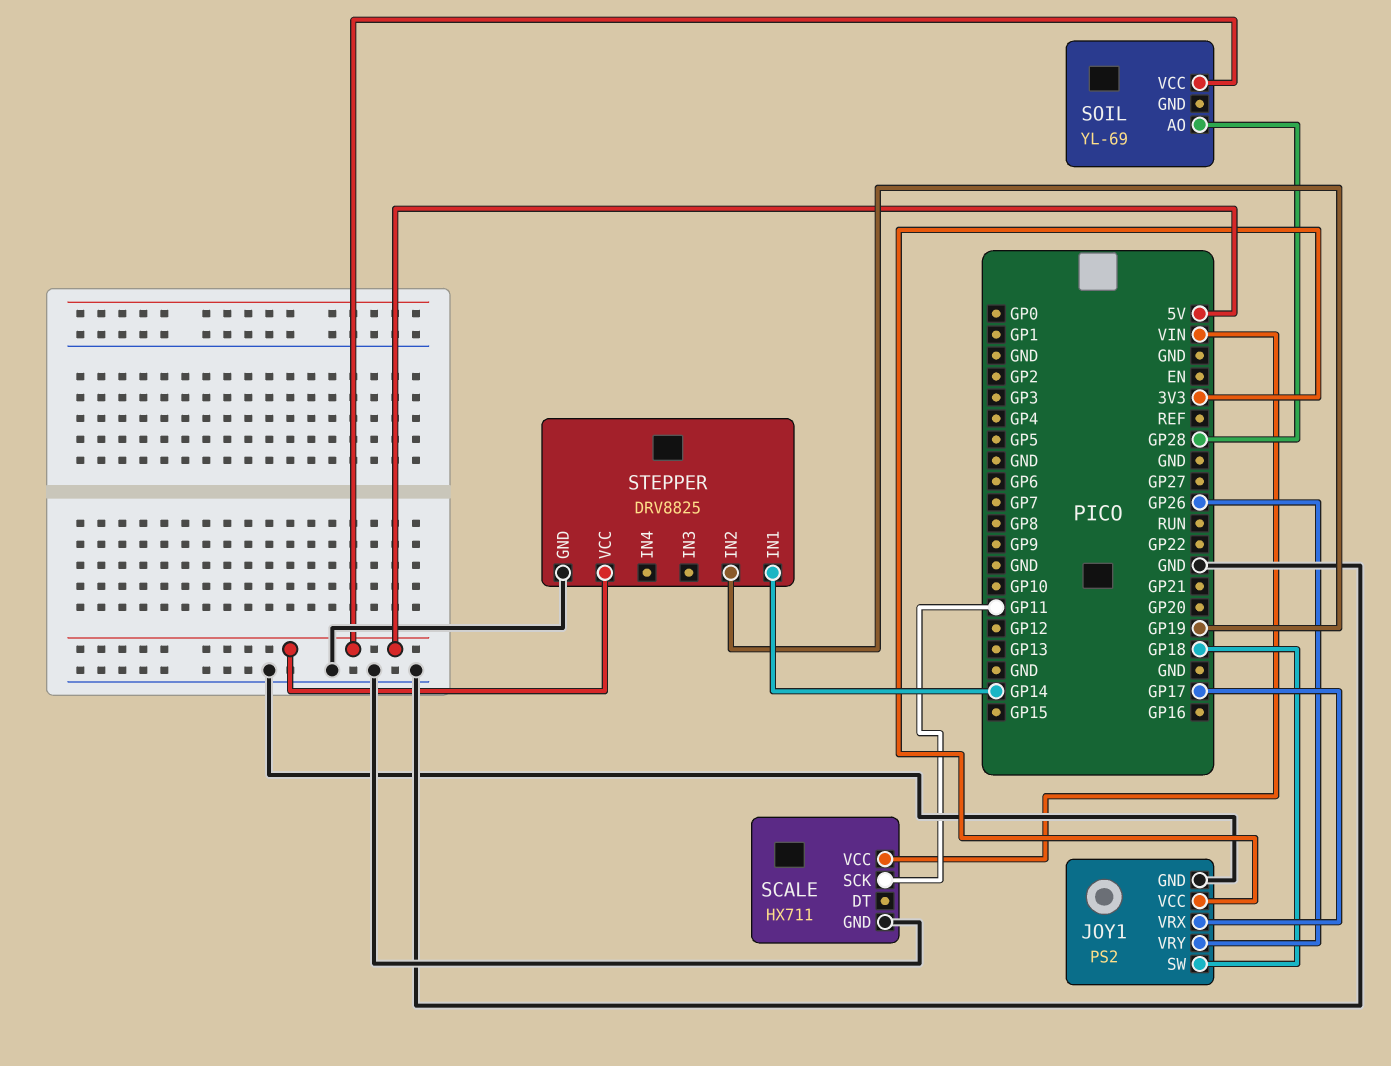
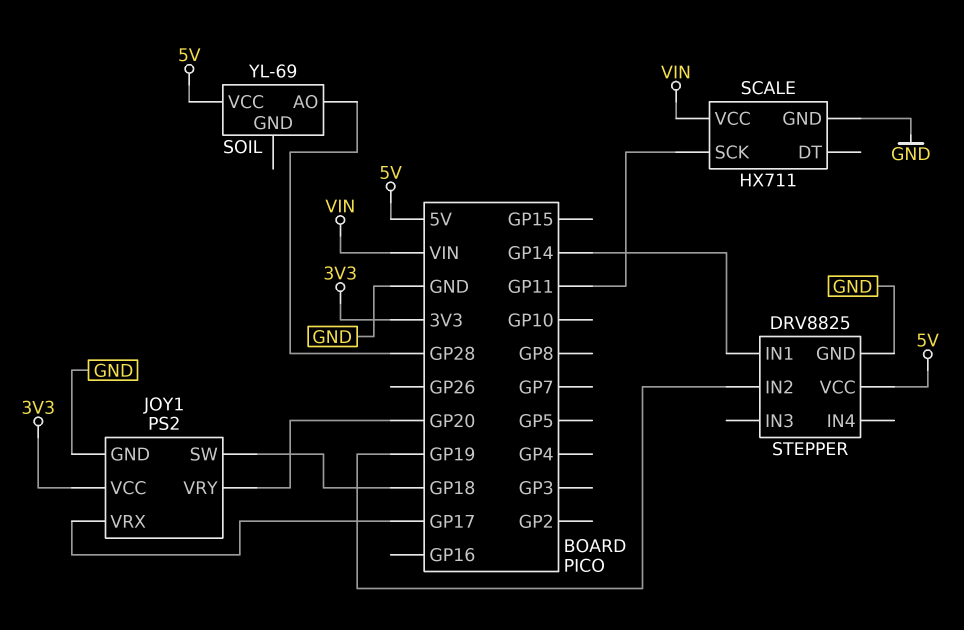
JOY1 pin VRY: GP26 -> GP20

